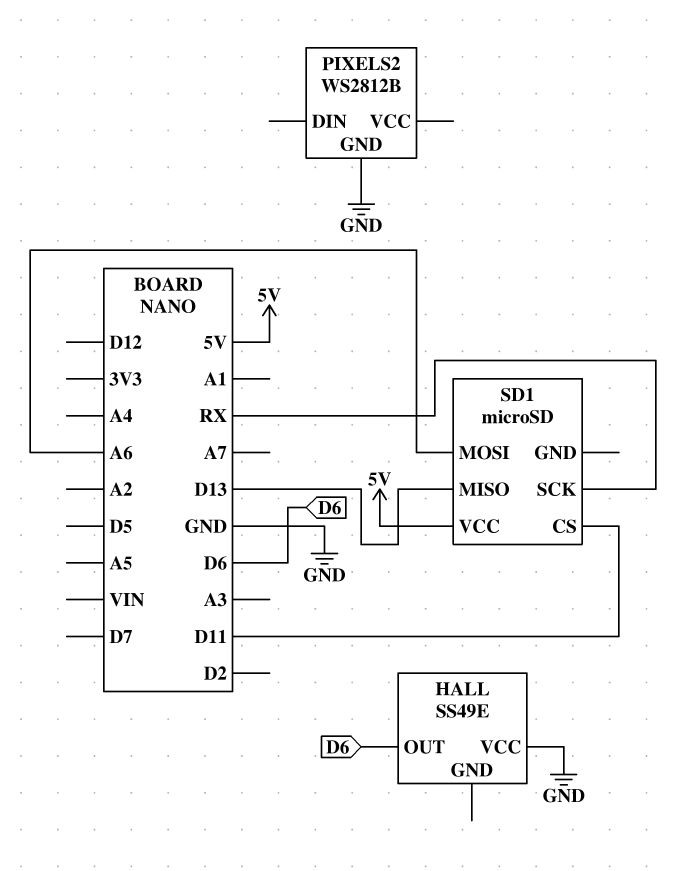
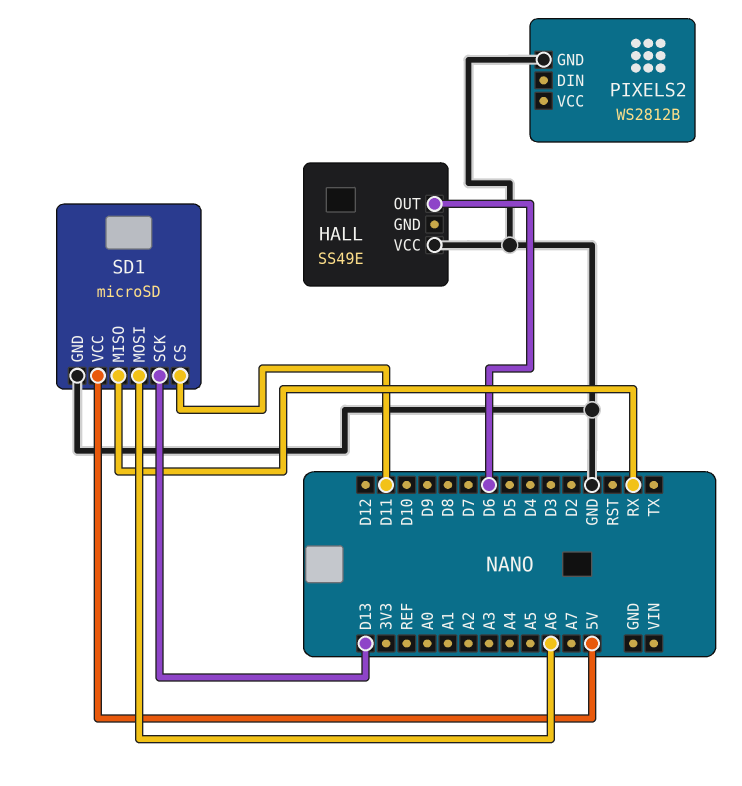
SD1 pin GND: none -> GND
SD1 pin MISO: D13 -> RX
SD1 pin SCK: RX -> D13

